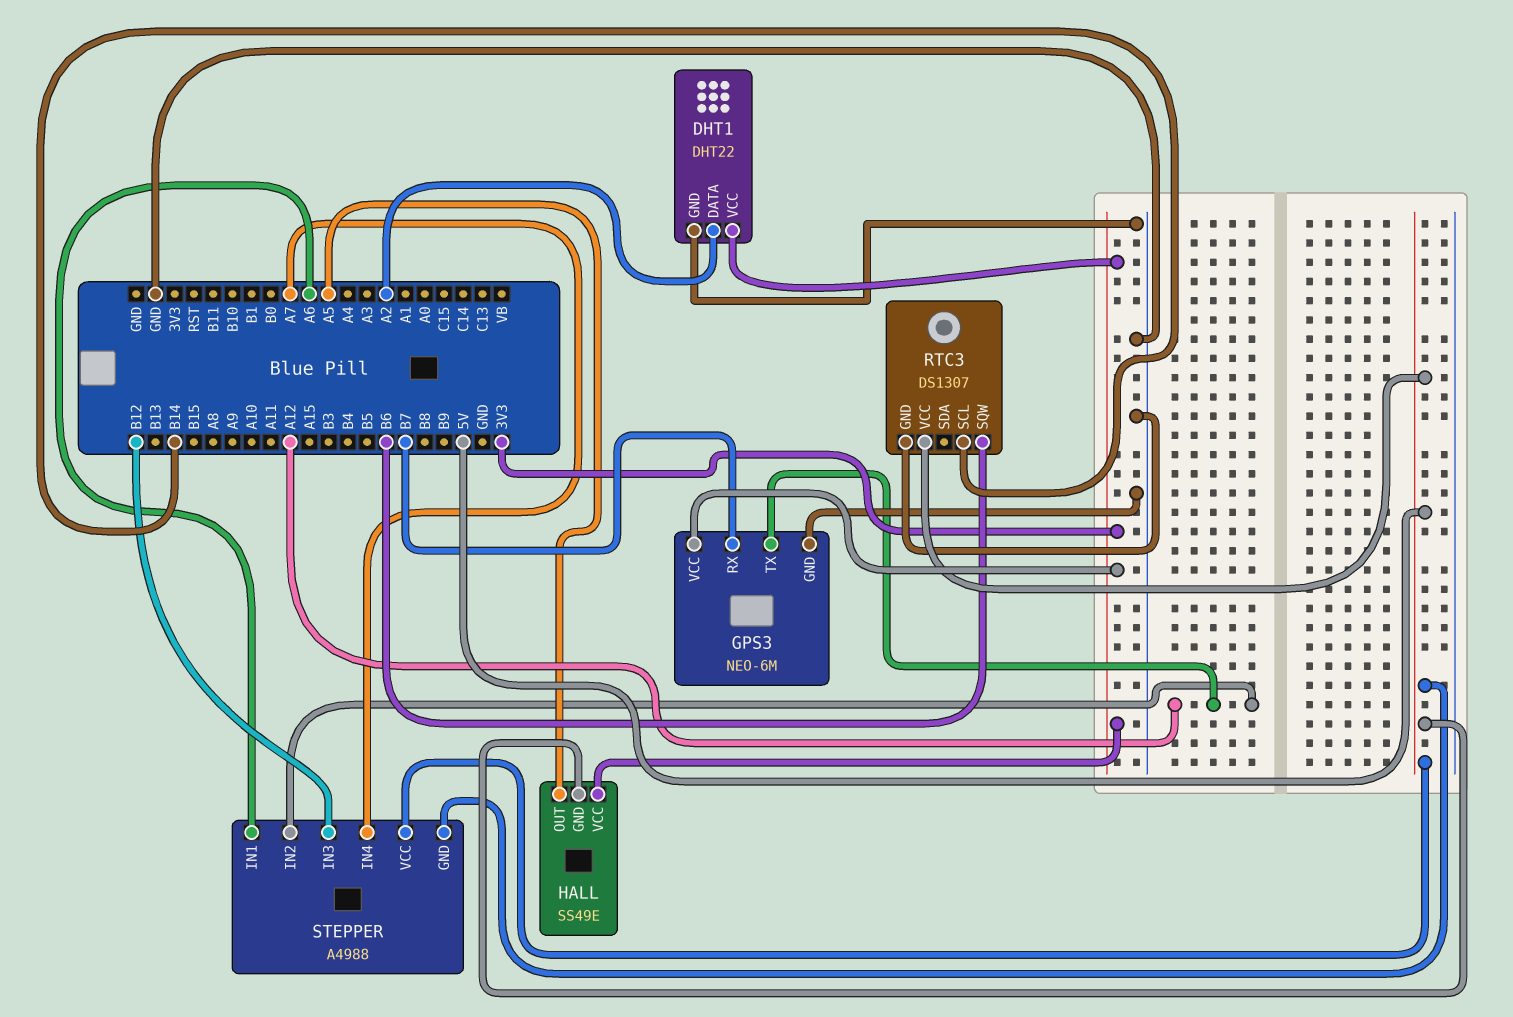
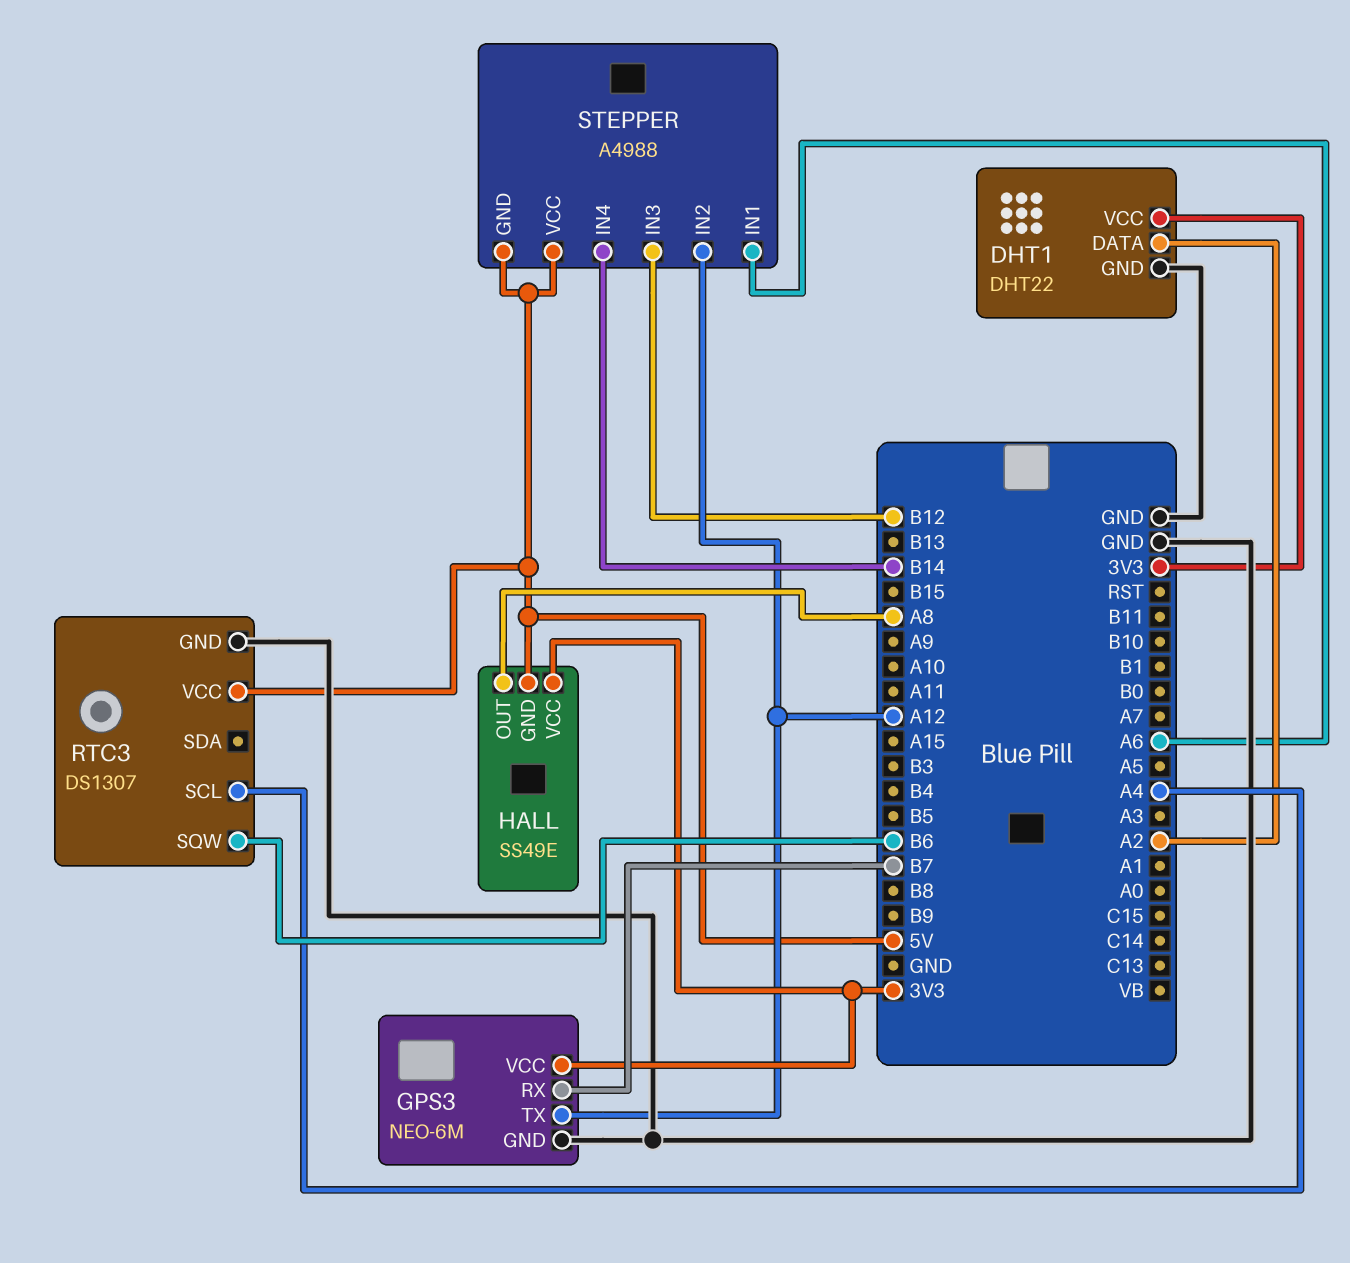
HALL pin OUT: A5 -> A8
RTC3 pin SCL: B14 -> A4
STEPPER pin IN4: A7 -> B14

